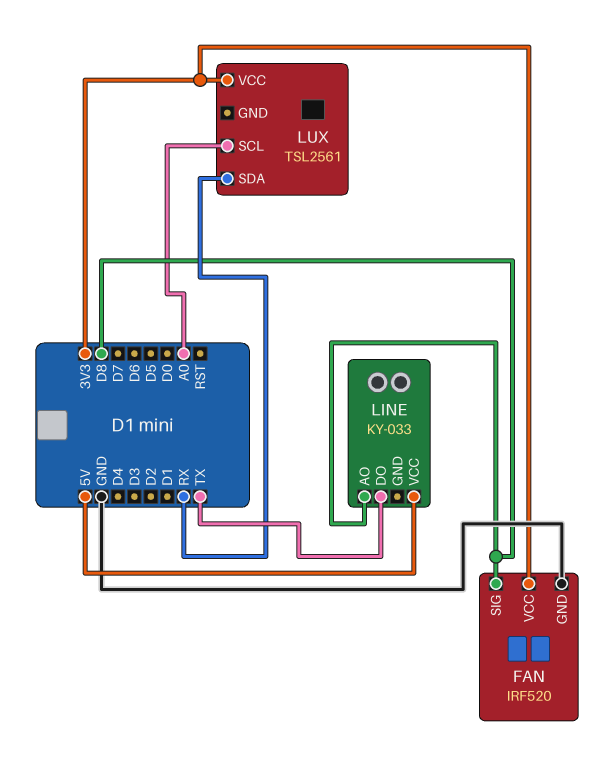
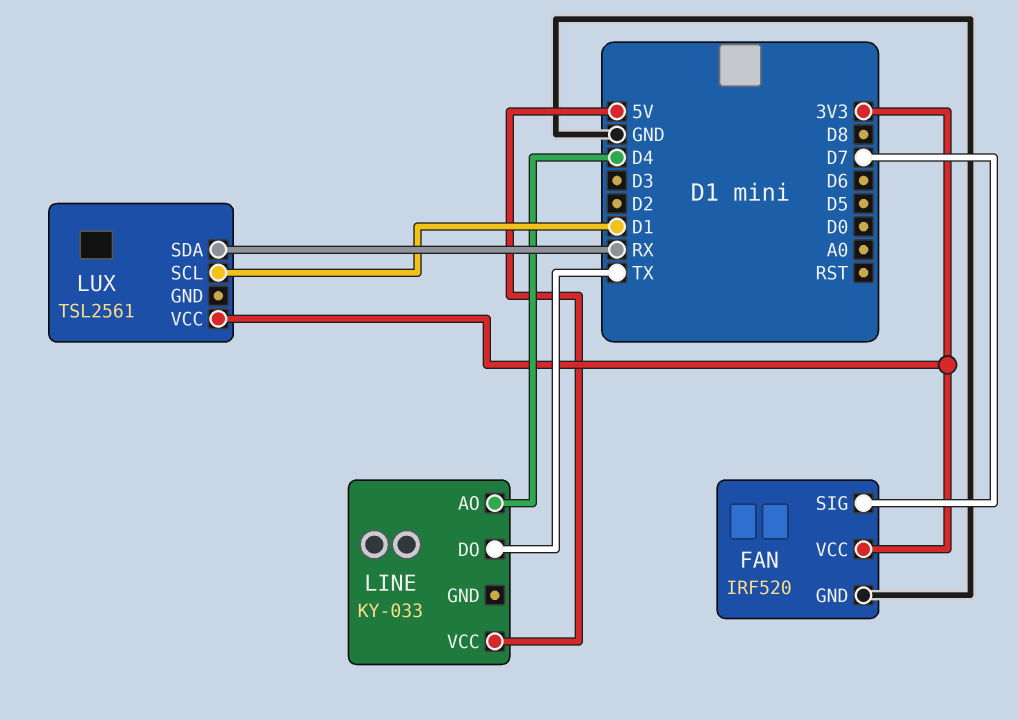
FAN pin SIG: D8 -> D7
LINE pin AO: D8 -> D4
LUX pin SCL: A0 -> D1

